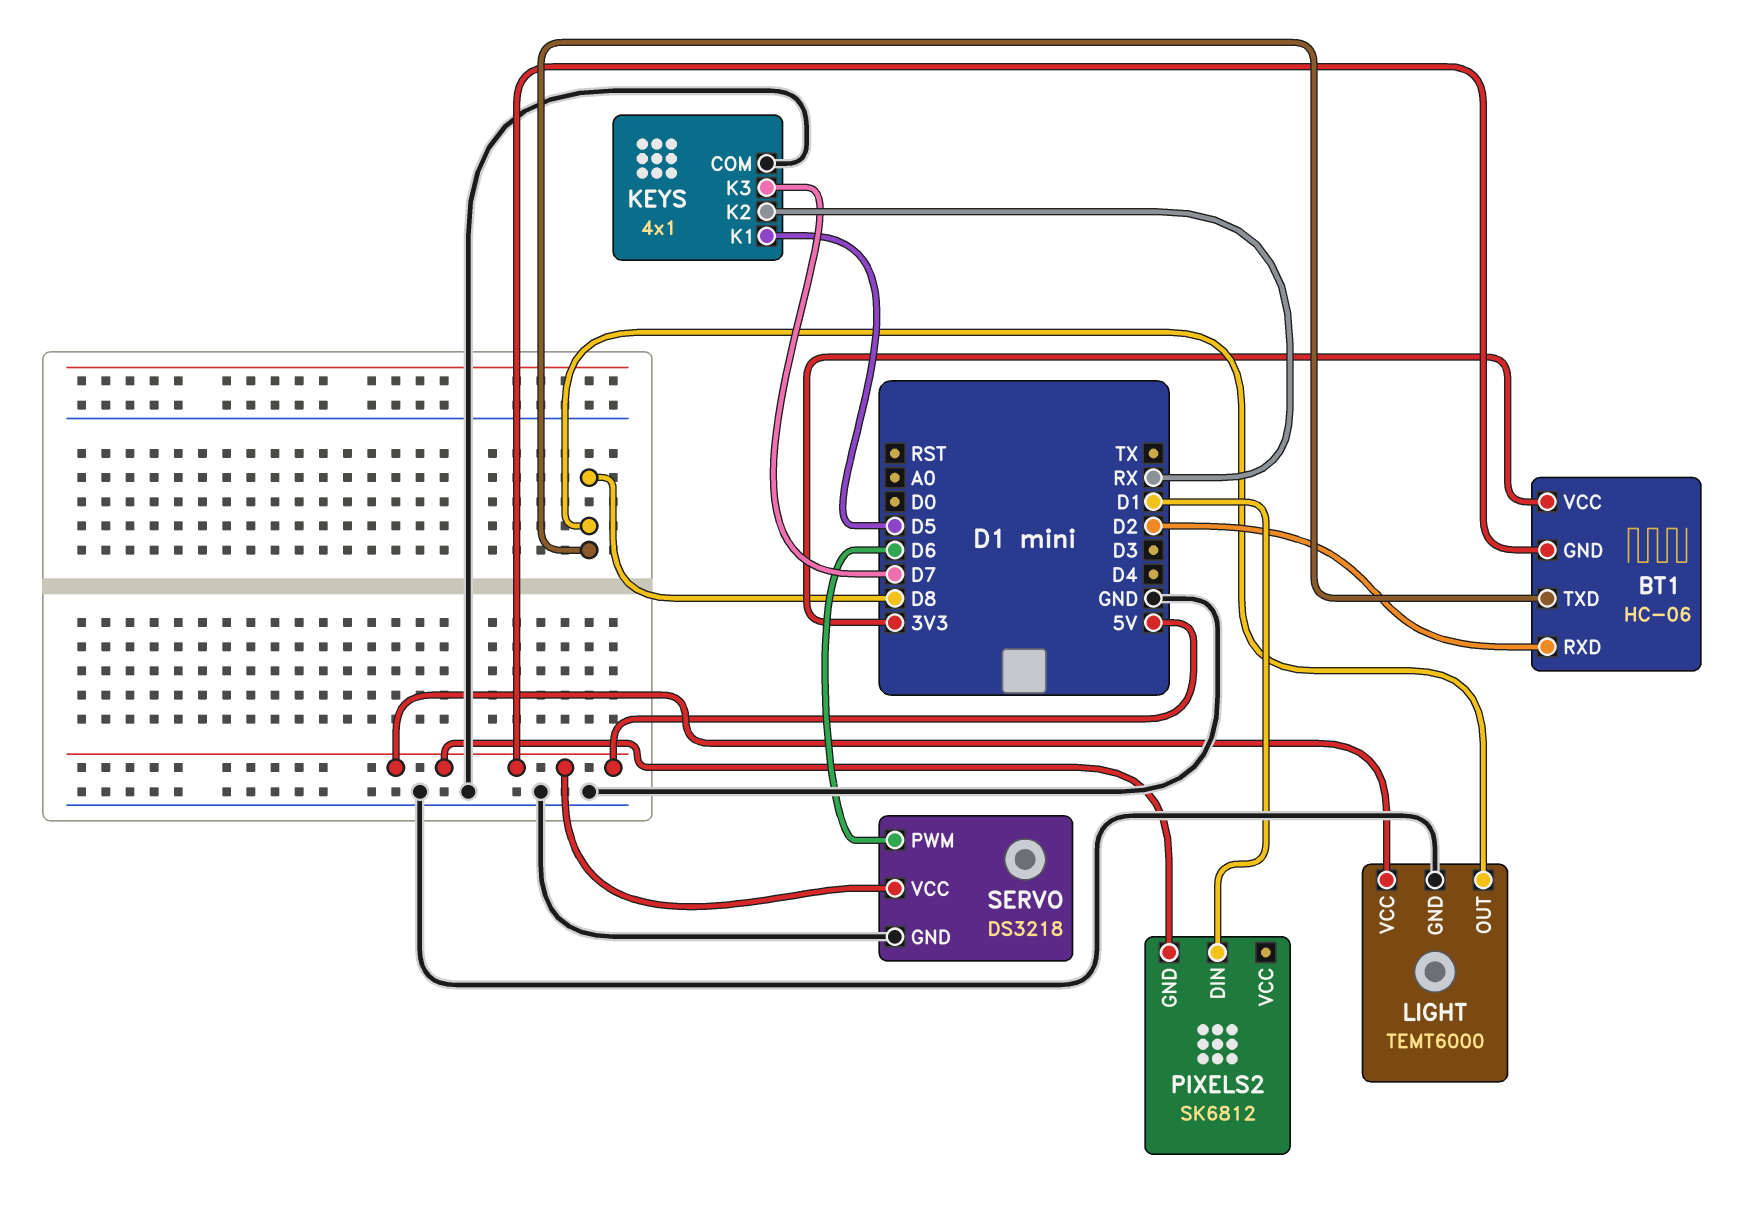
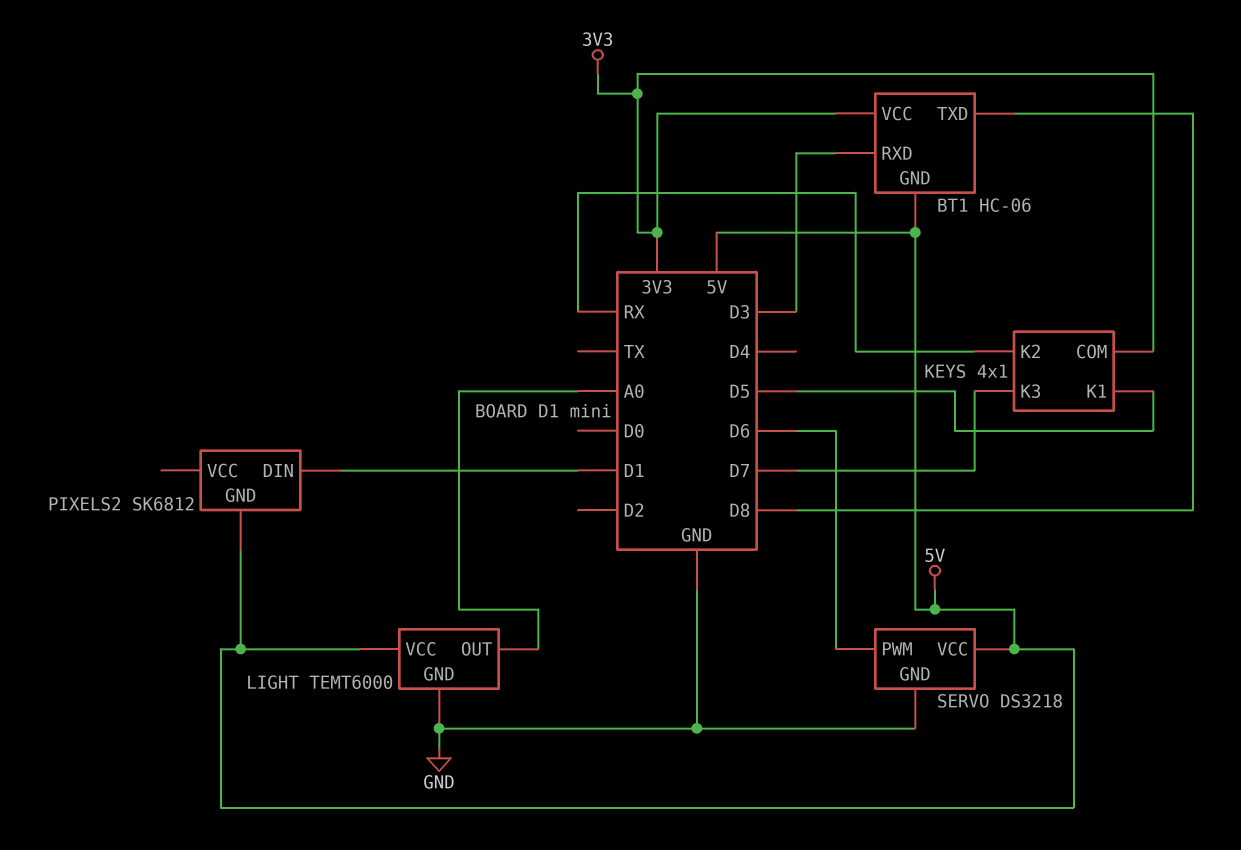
BT1 pin RXD: D2 -> D3
KEYS pin COM: GND -> 3V3
LIGHT pin OUT: D8 -> A0

